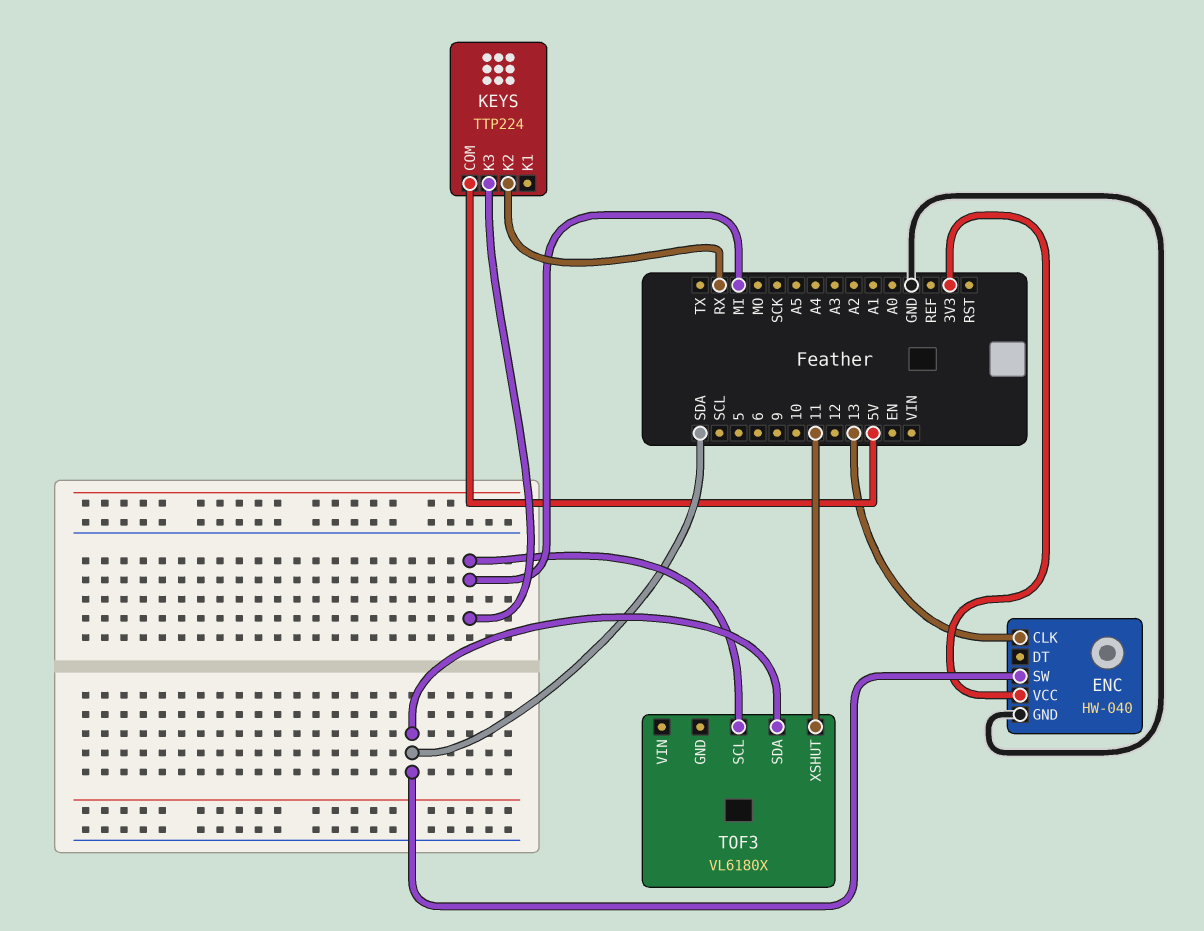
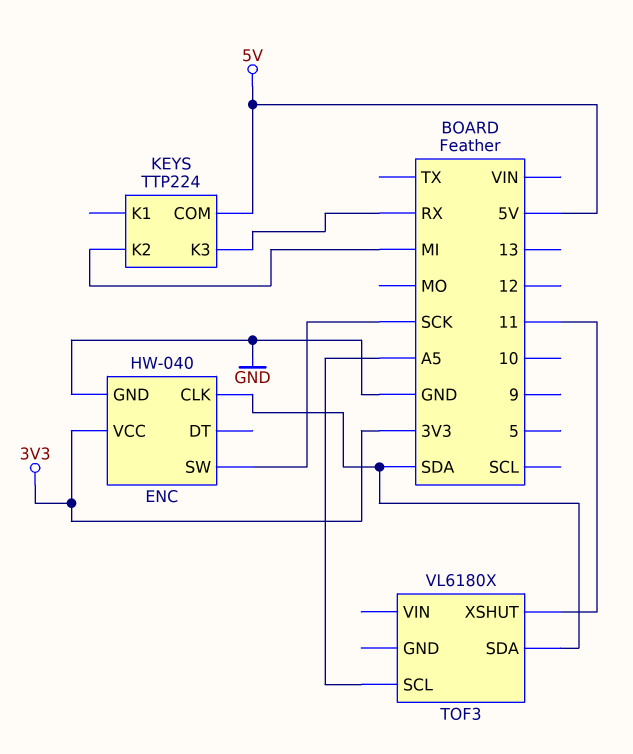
ENC pin CLK: 13 -> SDA
ENC pin SW: SDA -> SCK
KEYS pin K2: RX -> MI
KEYS pin K3: MI -> RX
TOF3 pin SCL: MI -> A5

